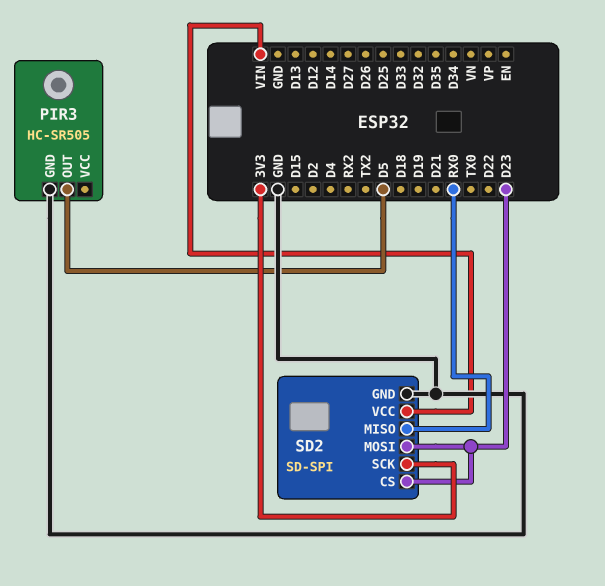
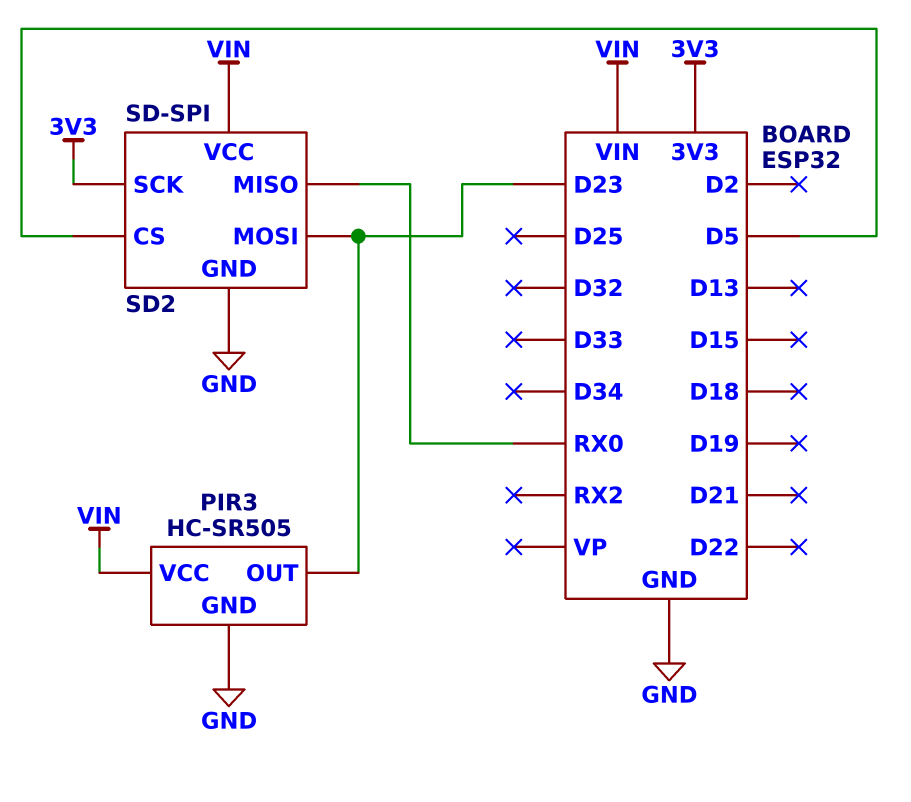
PIR3 pin OUT: D5 -> D23
PIR3 pin VCC: none -> VIN
SD2 pin CS: D23 -> D5

